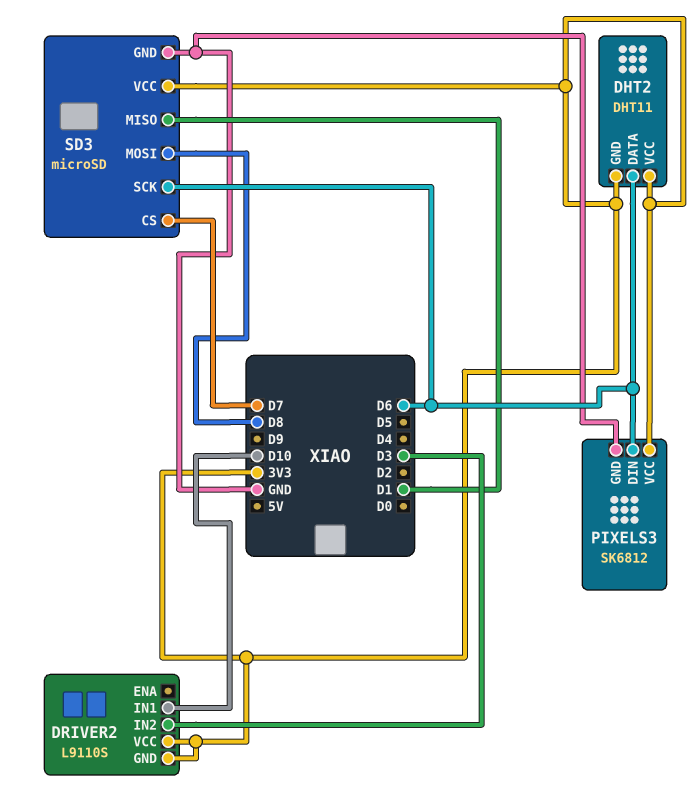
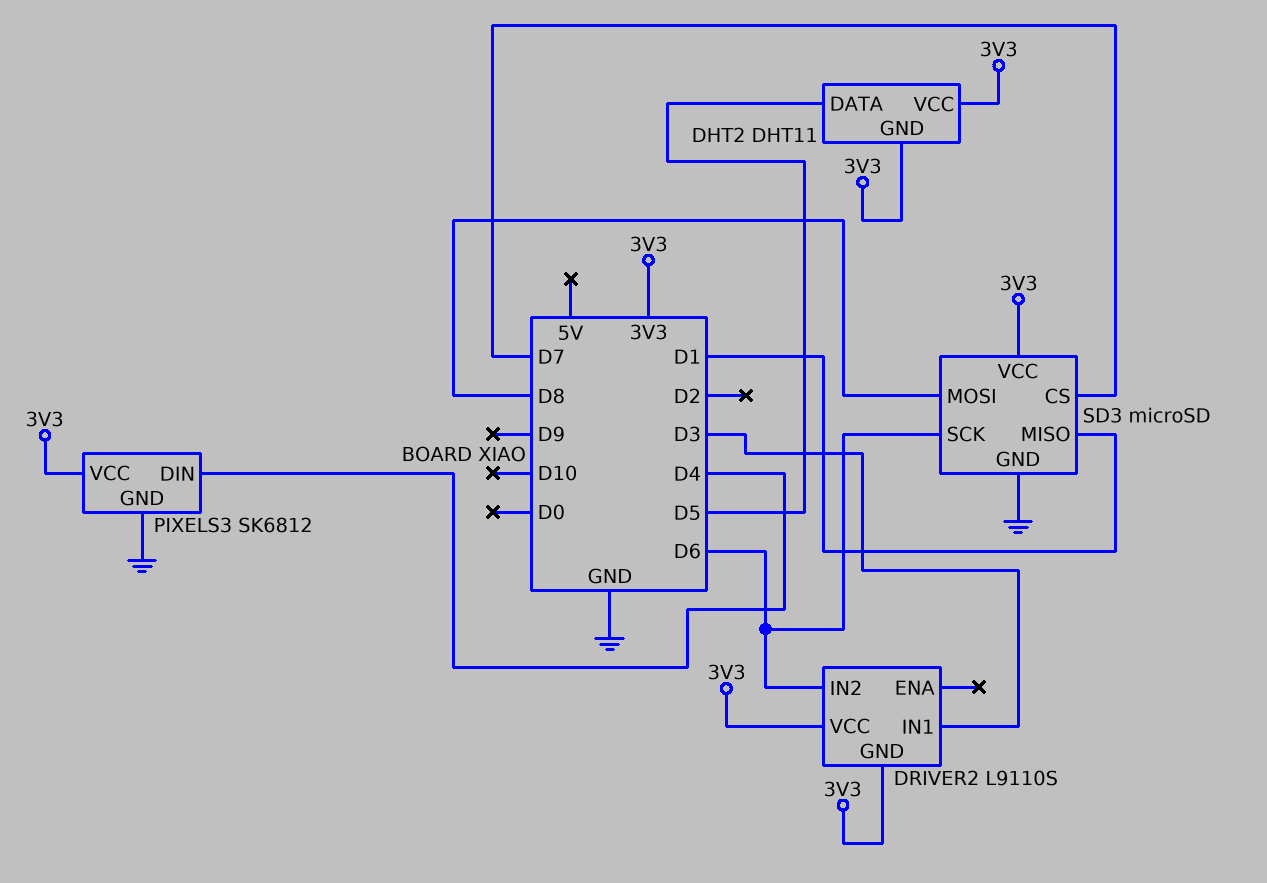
DHT2 pin DATA: D6 -> D5
DRIVER2 pin IN1: D10 -> D3
DRIVER2 pin IN2: D3 -> D6
PIXELS3 pin DIN: D6 -> D4

